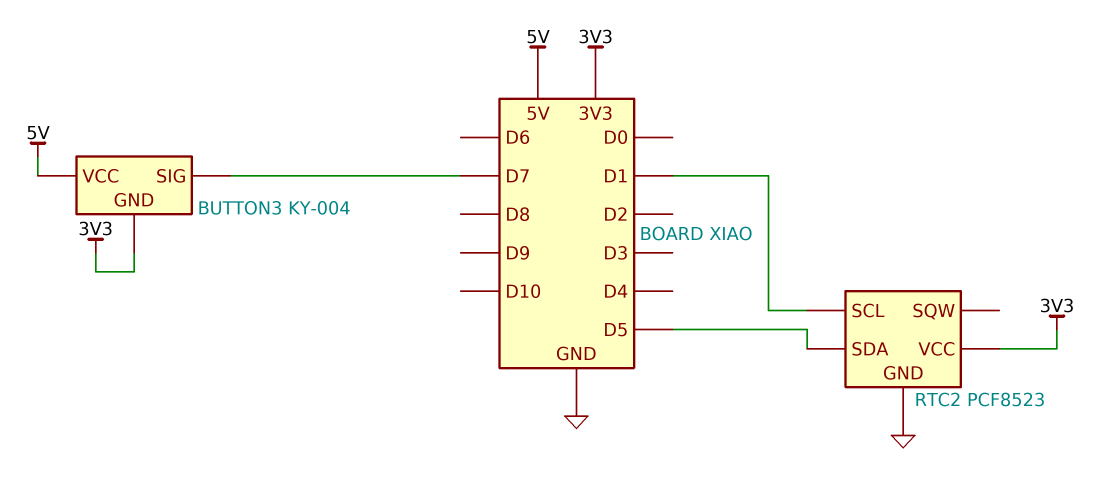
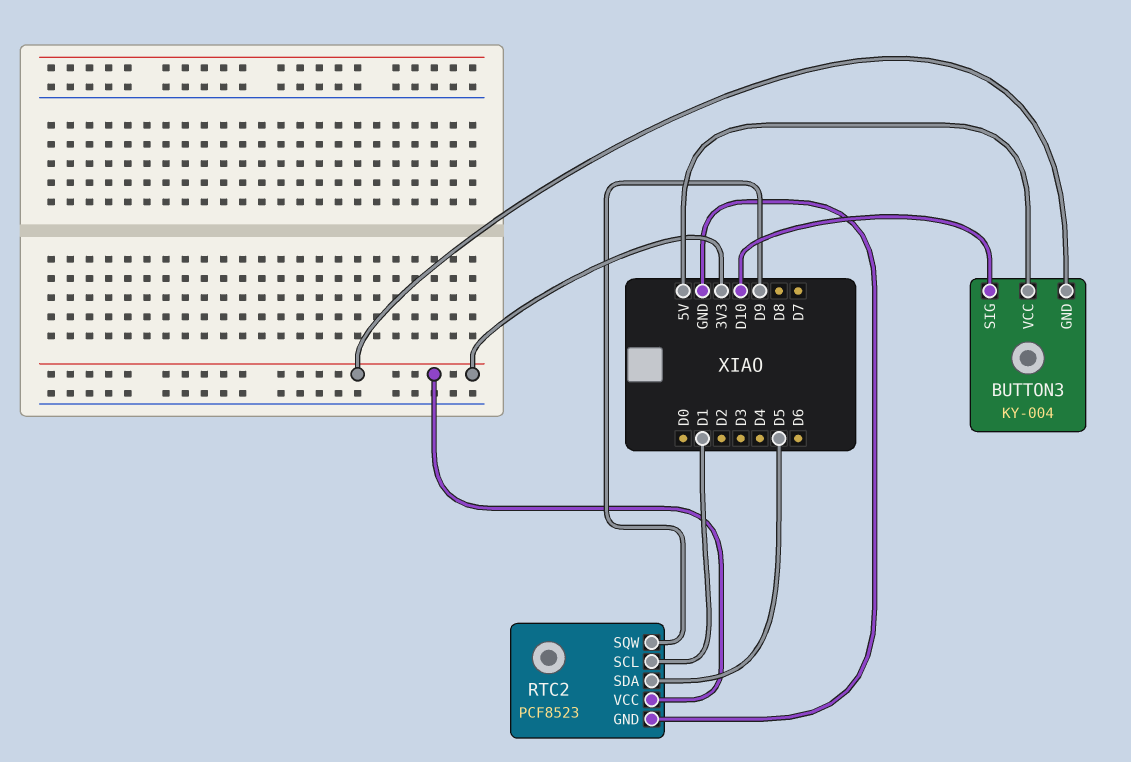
BUTTON3 pin SIG: D7 -> D10
RTC2 pin SQW: none -> D9

